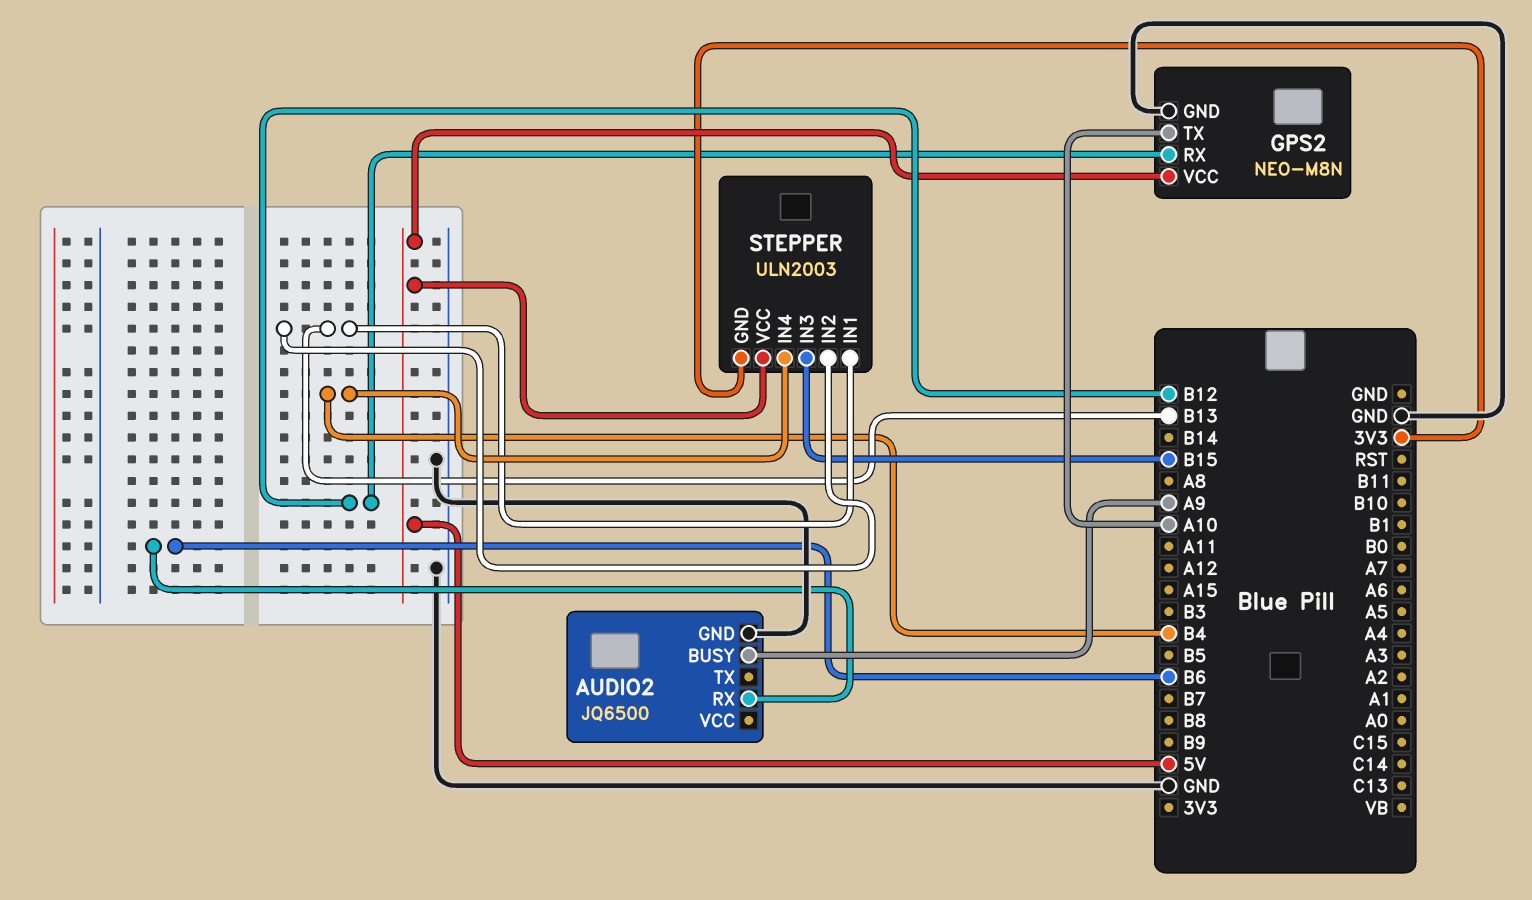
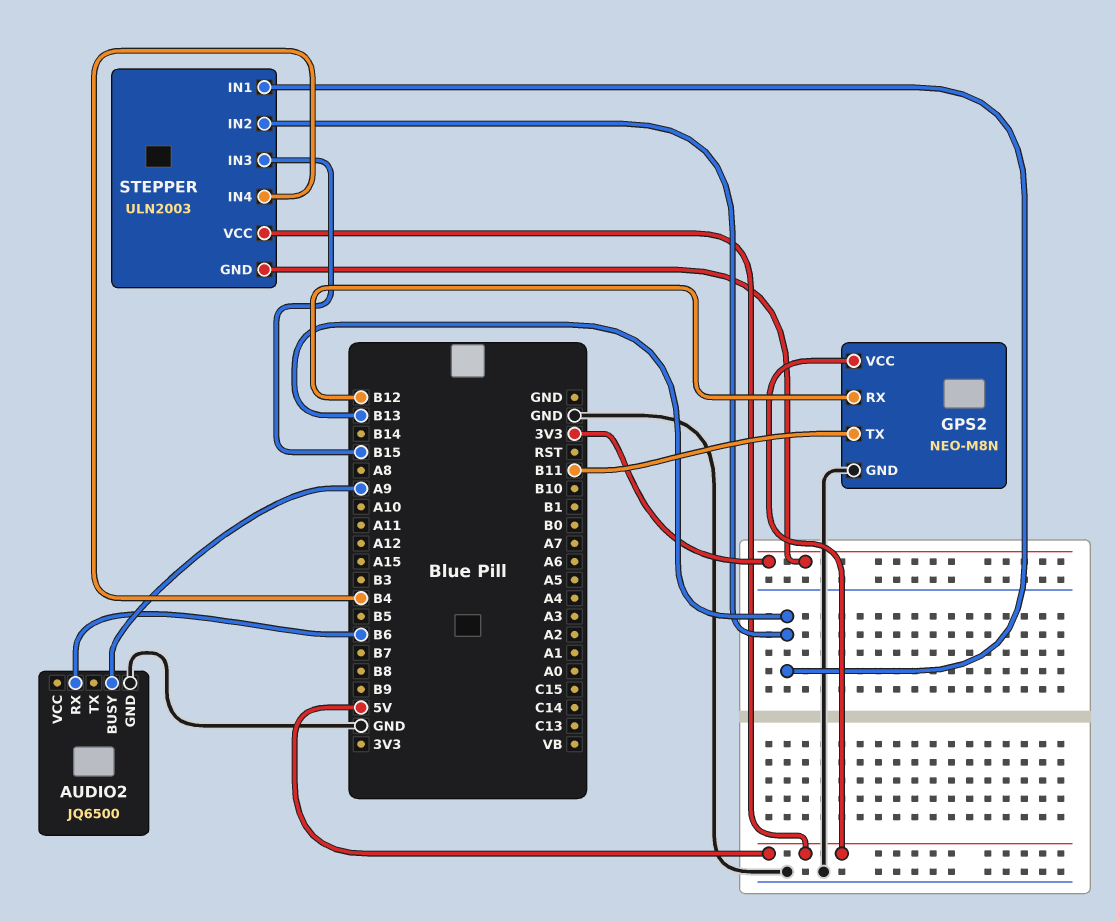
GPS2 pin TX: A10 -> B11

